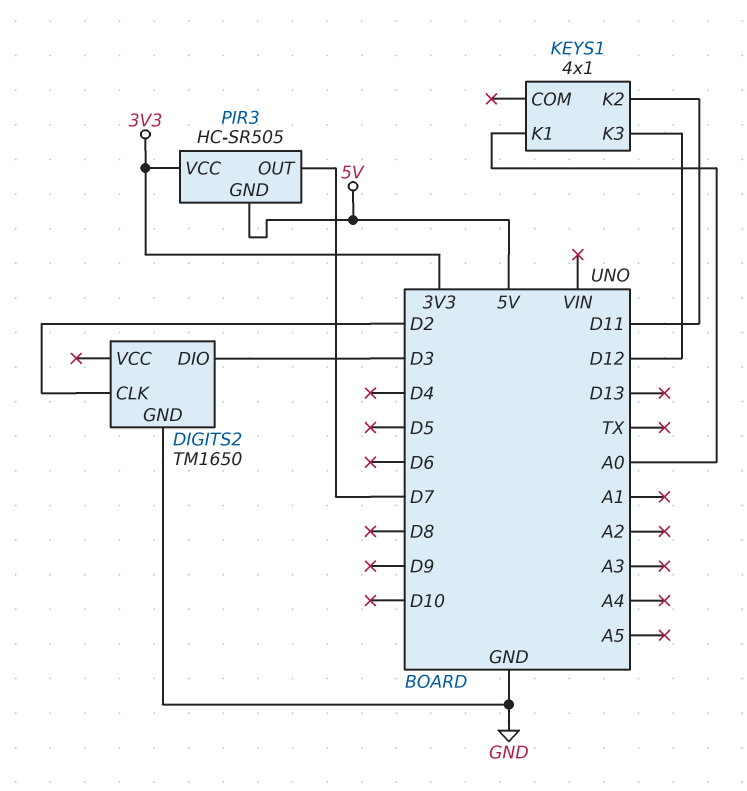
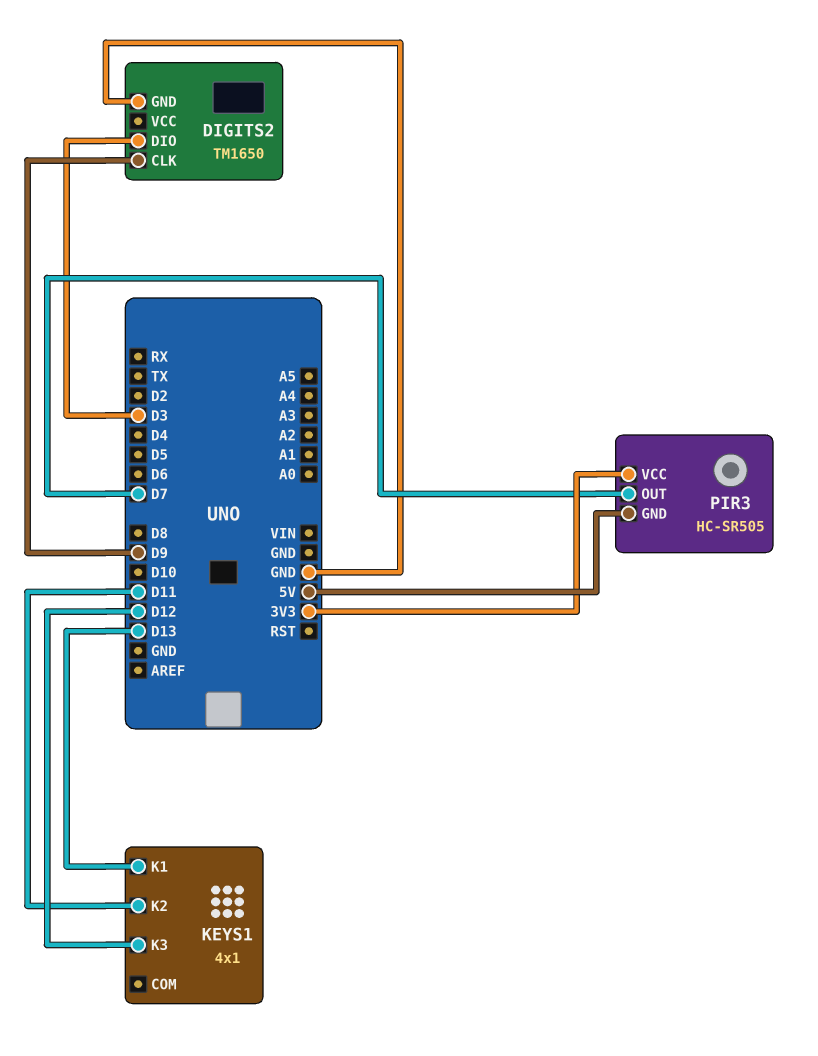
DIGITS2 pin CLK: D2 -> D9
KEYS1 pin K1: A0 -> D13

